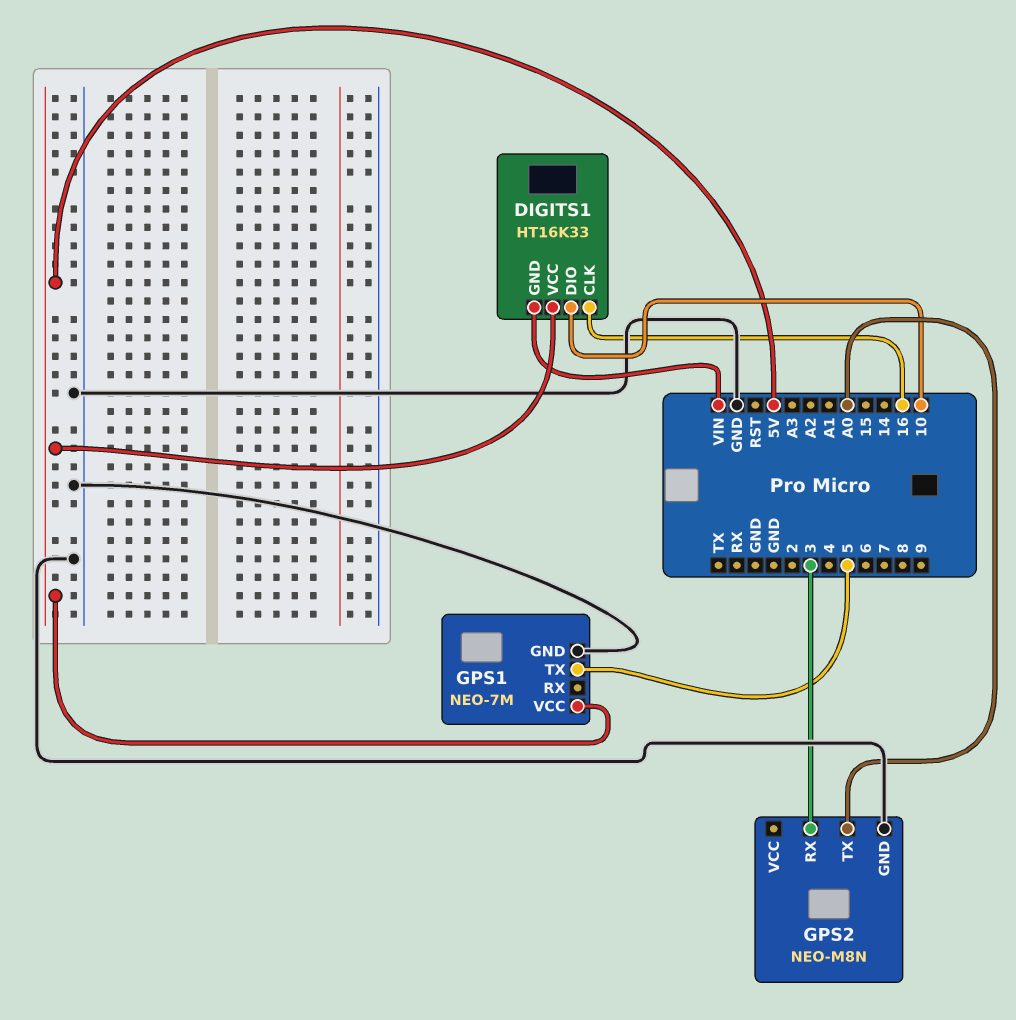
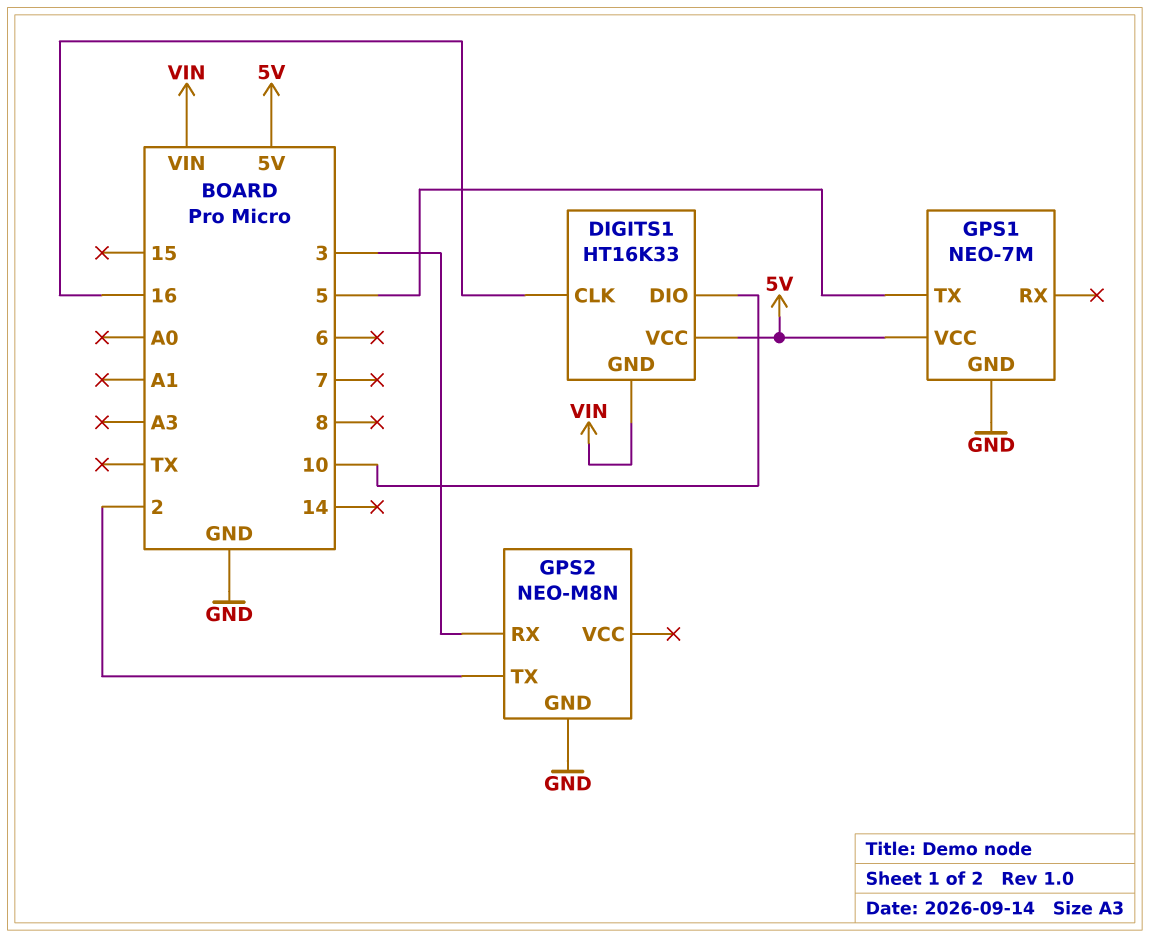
GPS2 pin TX: A0 -> 2

